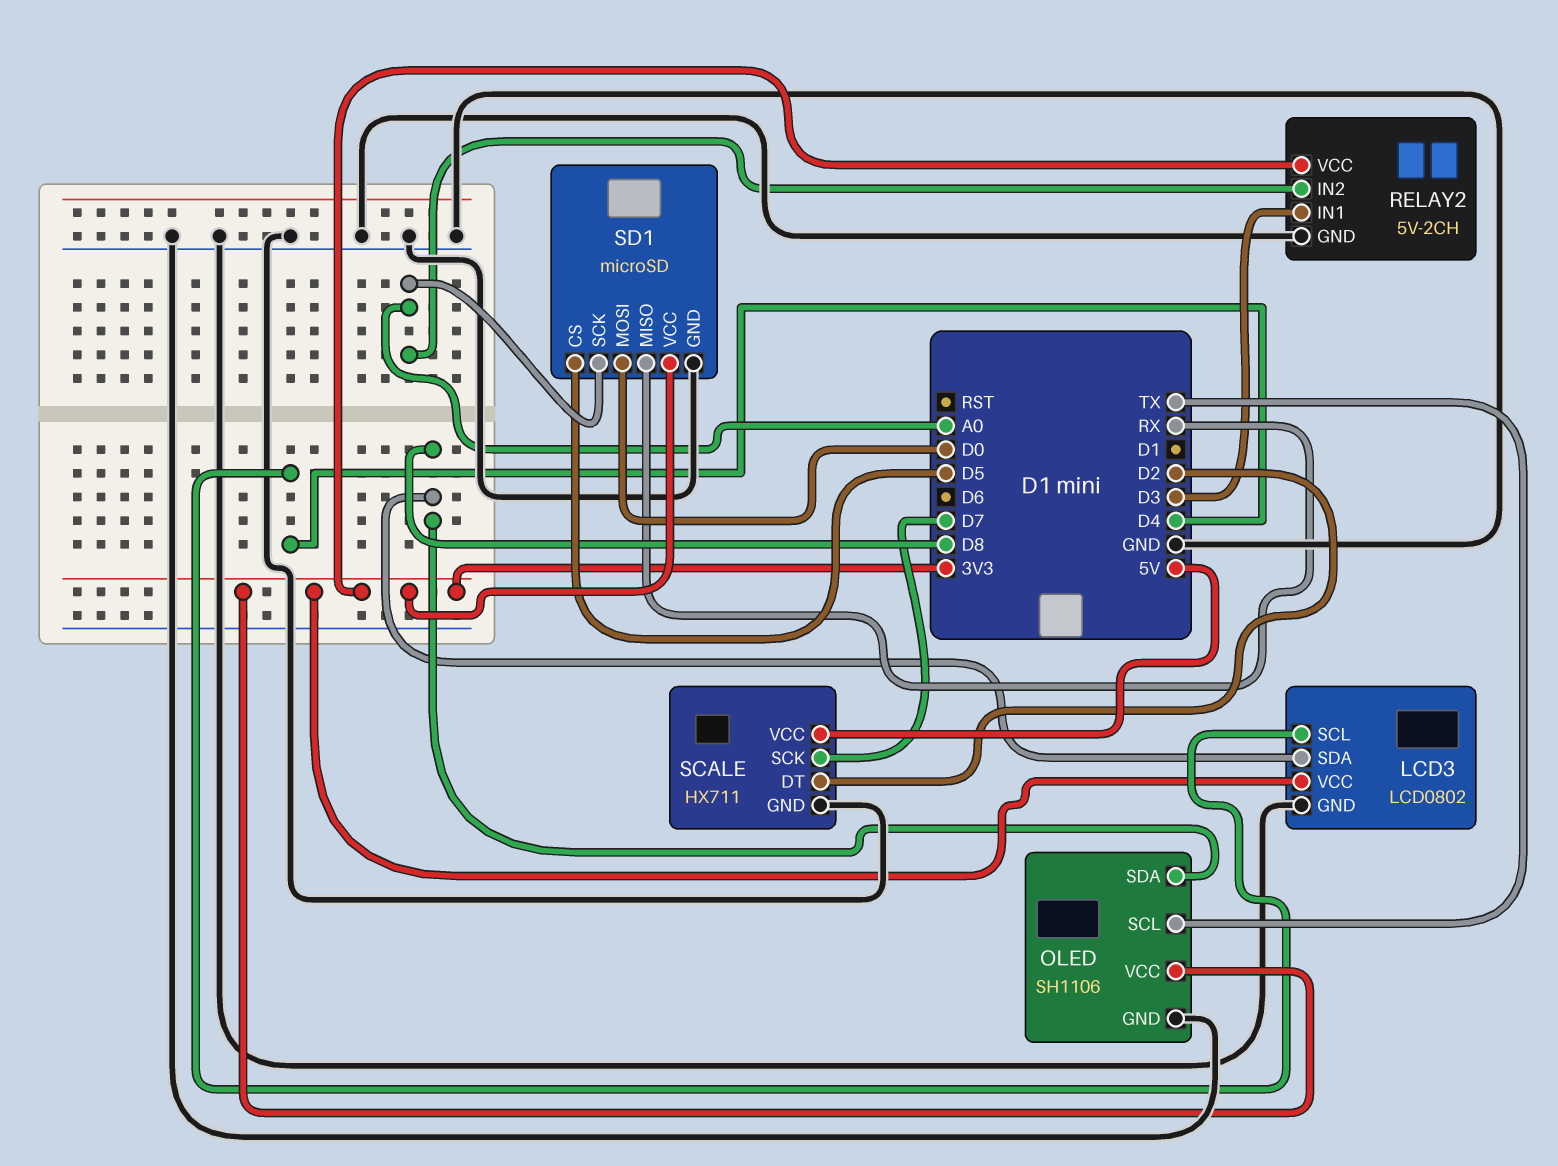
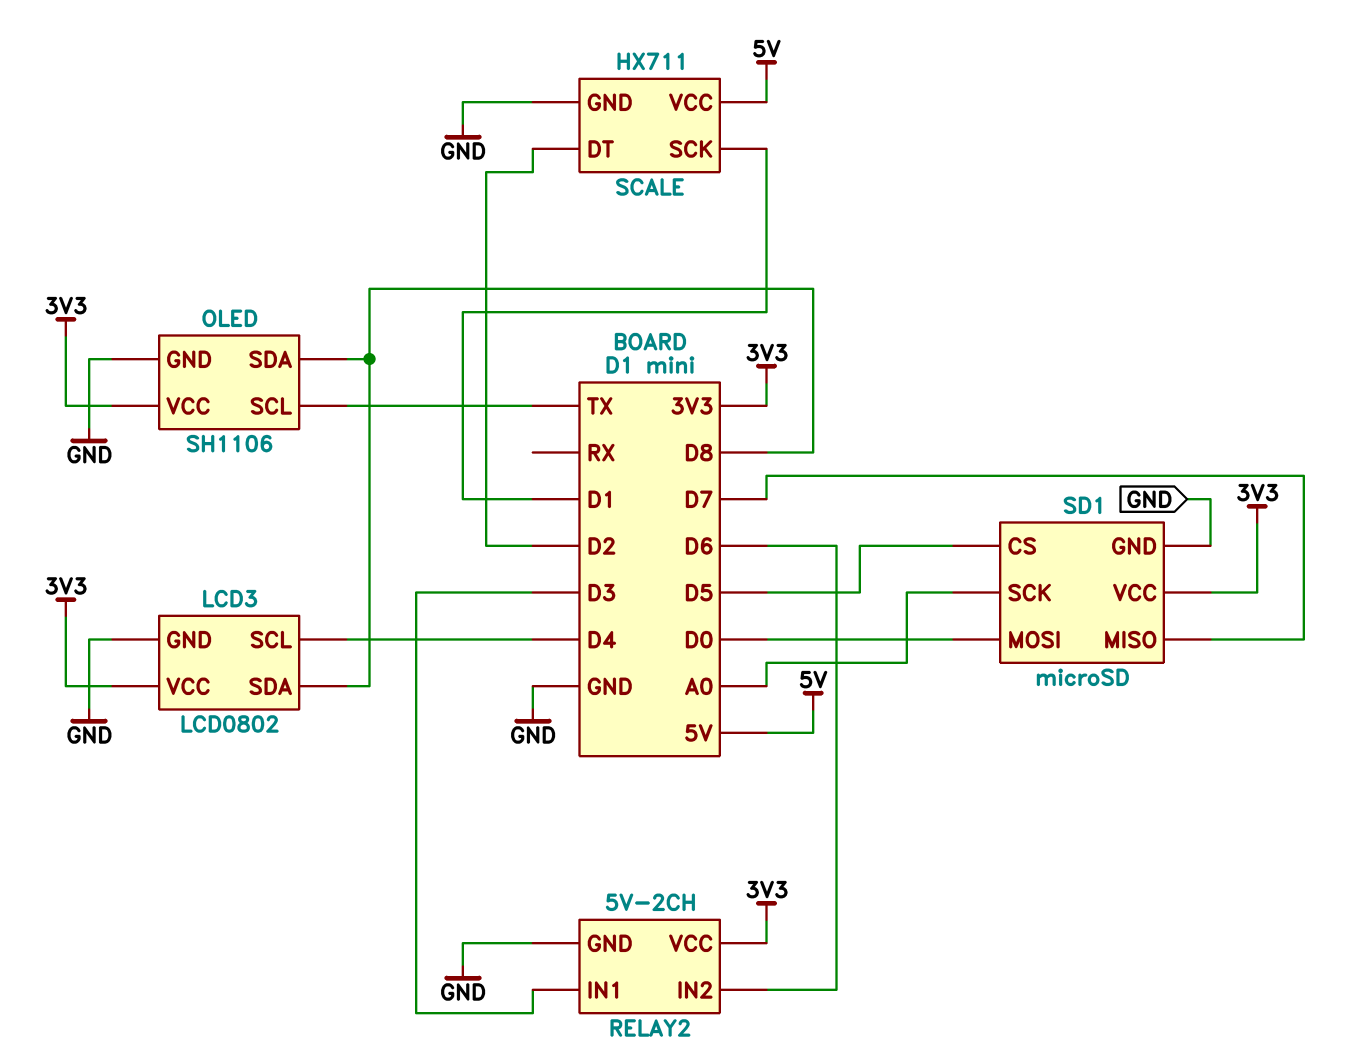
RELAY2 pin IN2: A0 -> D6
SCALE pin SCK: D7 -> D1
SD1 pin MISO: RX -> D7

